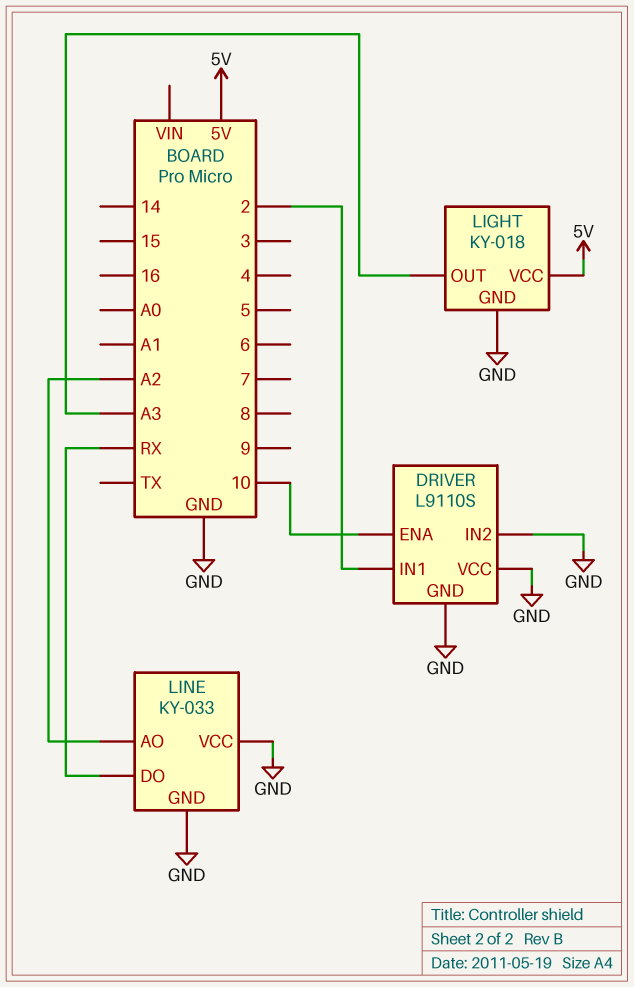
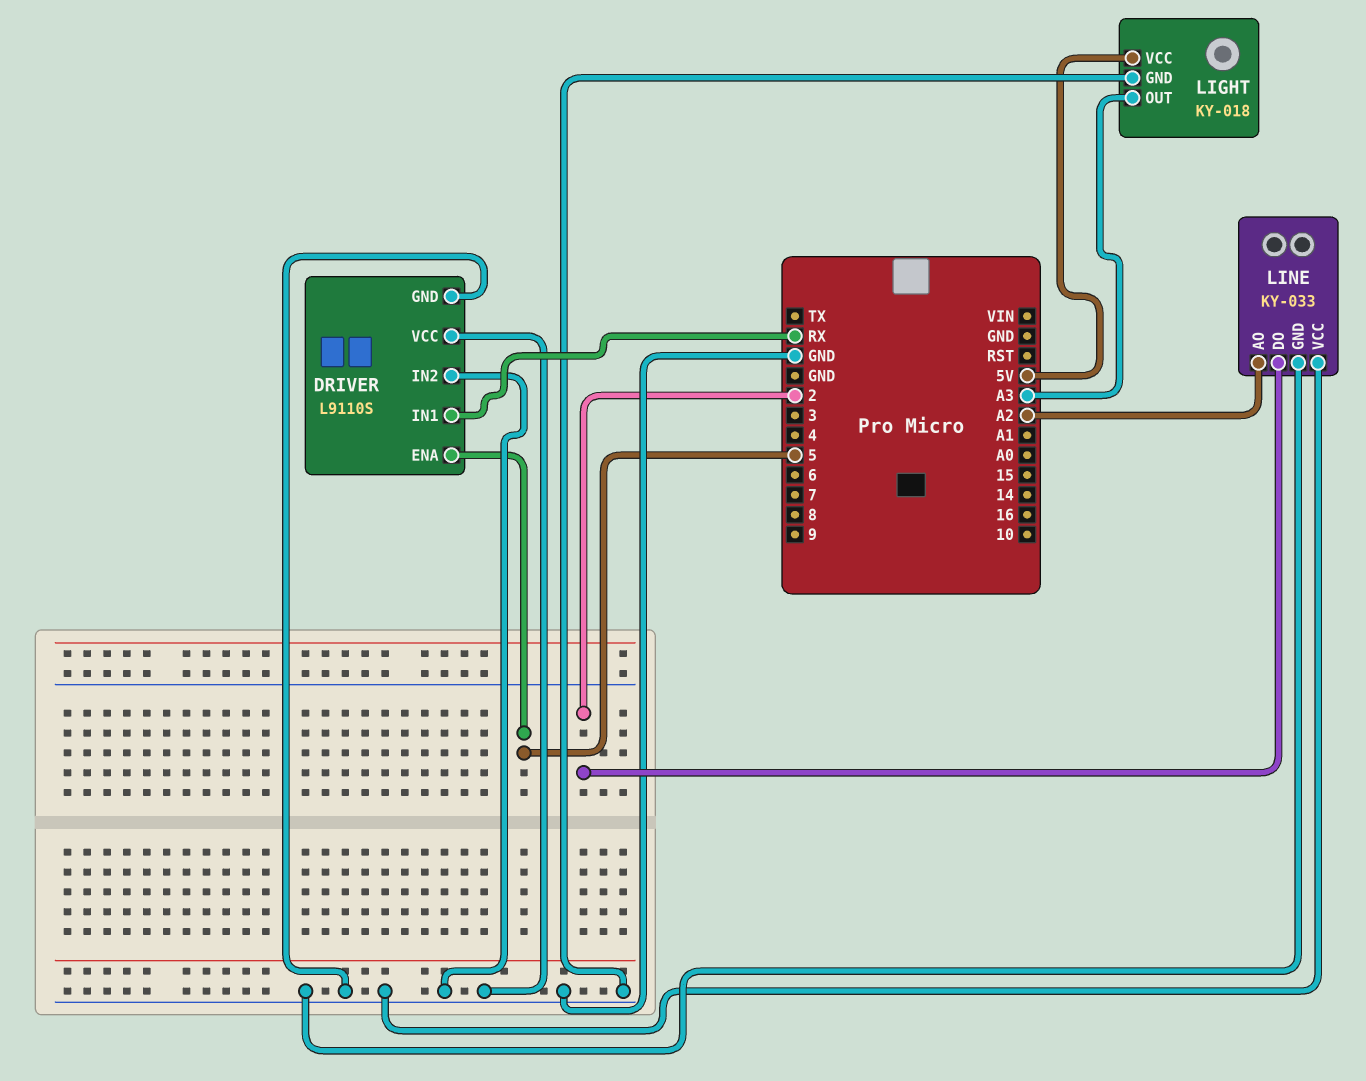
DRIVER pin ENA: 10 -> 5
DRIVER pin IN1: 2 -> RX
LINE pin DO: RX -> 2

